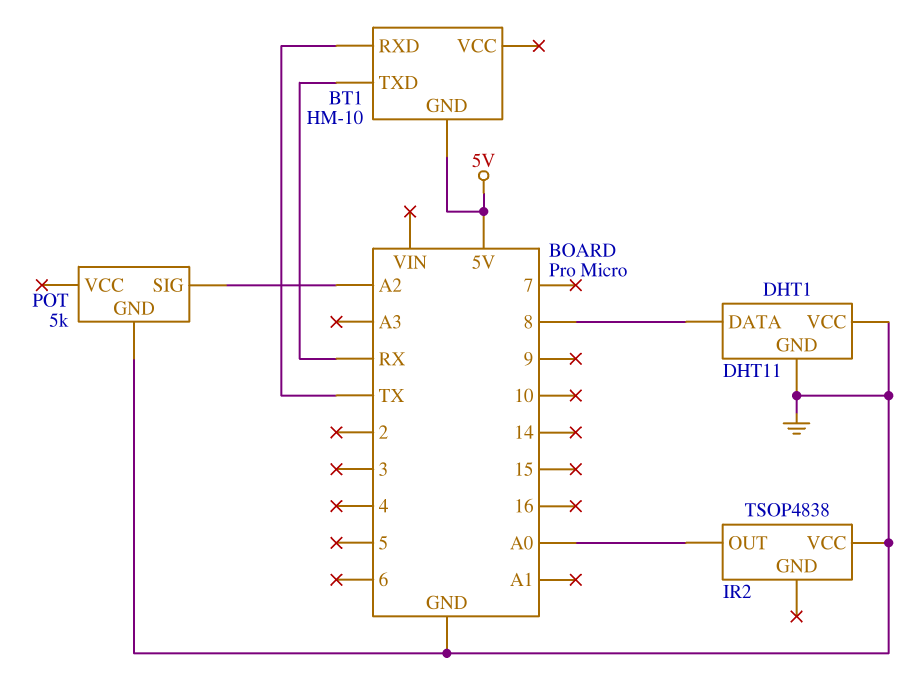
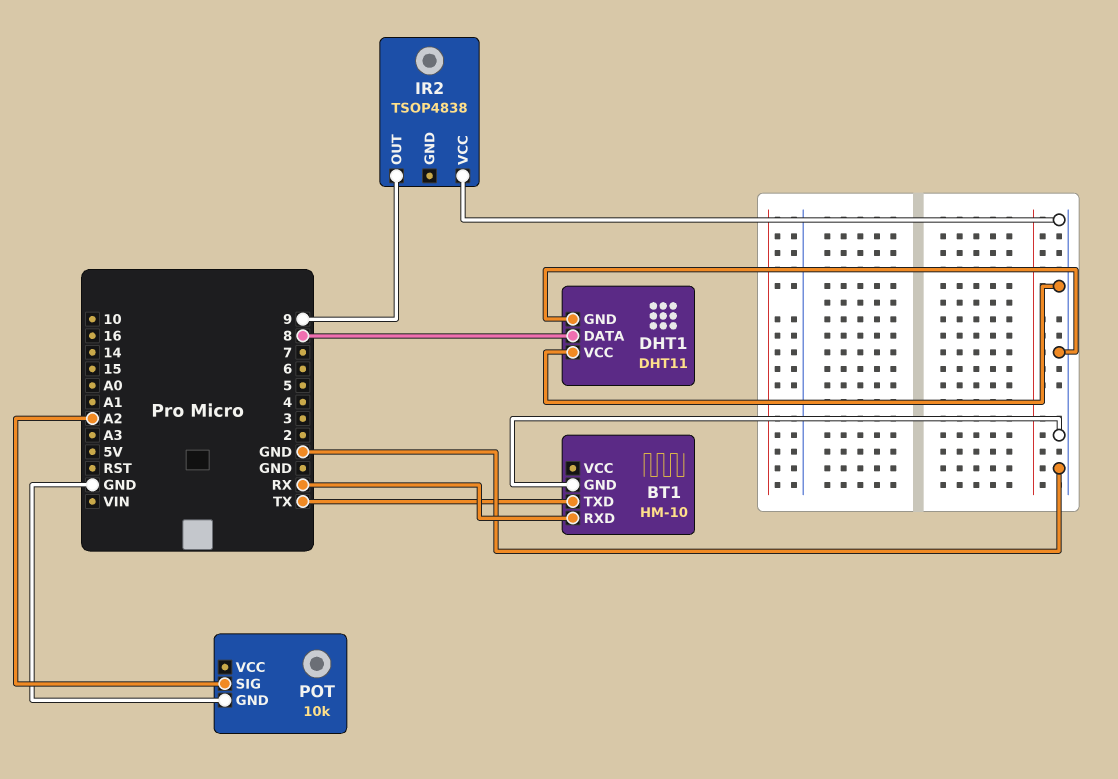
BT1 pin GND: 5V -> GND
BT1 pin RXD: TX -> RX
BT1 pin TXD: RX -> TX
IR2 pin OUT: A0 -> 9
POT: 5k -> 10k

